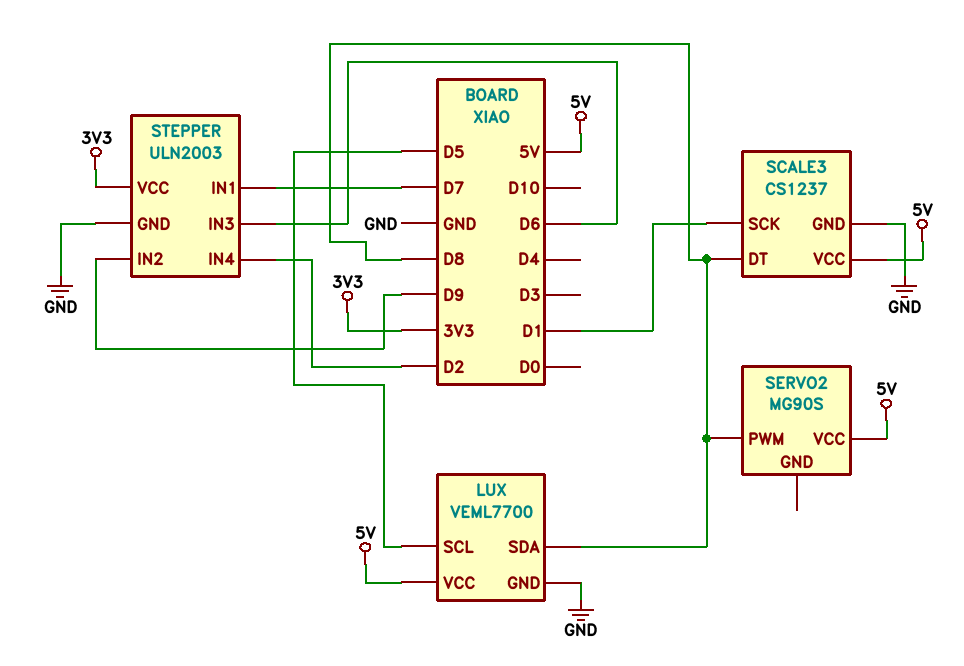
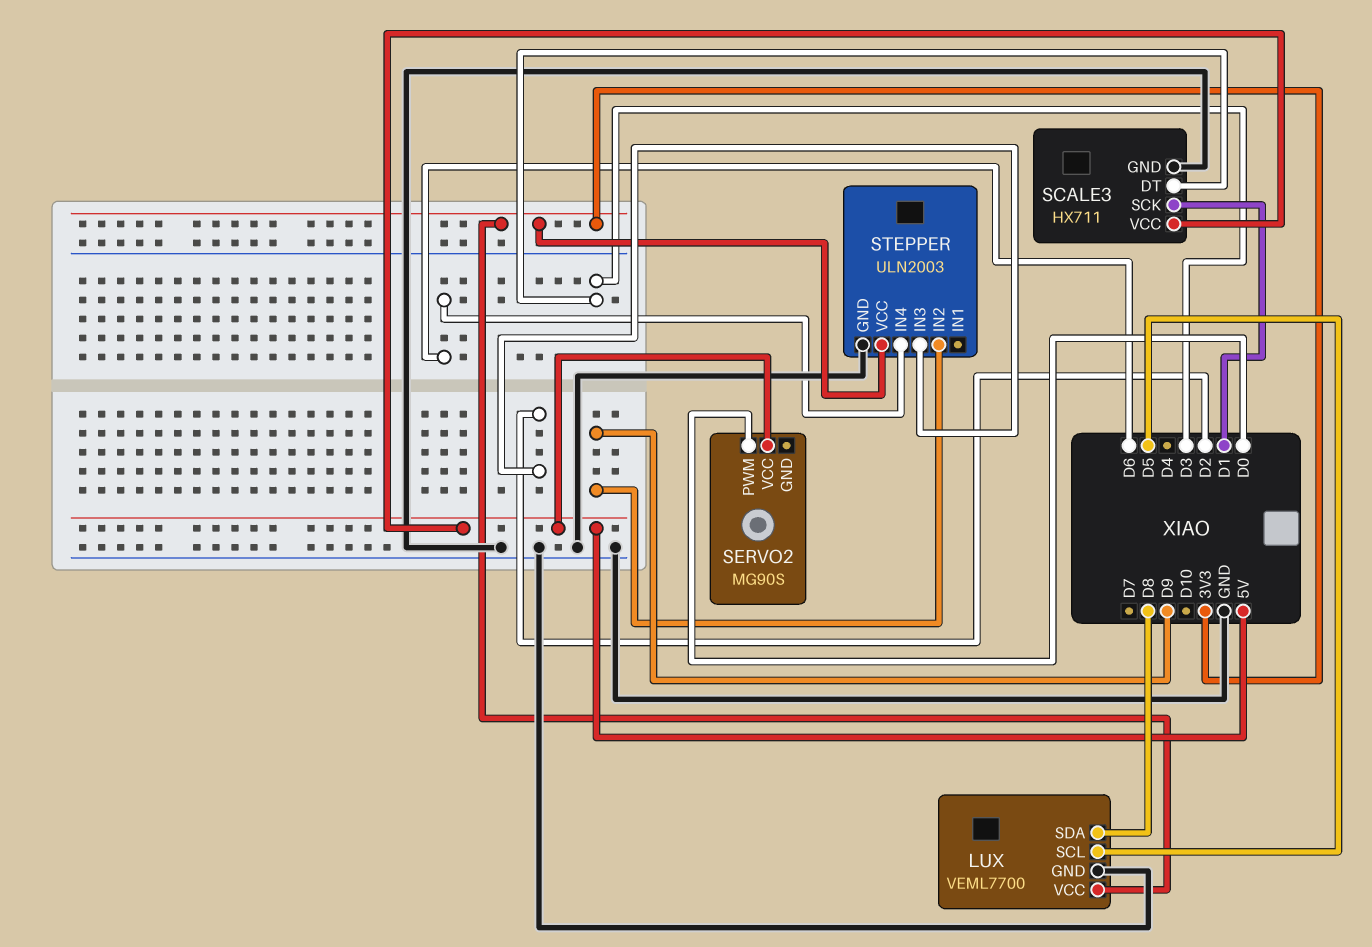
LUX pin VCC: 5V -> 3V3
SCALE3: CS1237 -> HX711
SCALE3 pin DT: D8 -> D3
SERVO2 pin PWM: D8 -> D0
STEPPER pin IN1: D7 -> none
STEPPER pin IN3: D6 -> D2
STEPPER pin IN4: D2 -> D6

